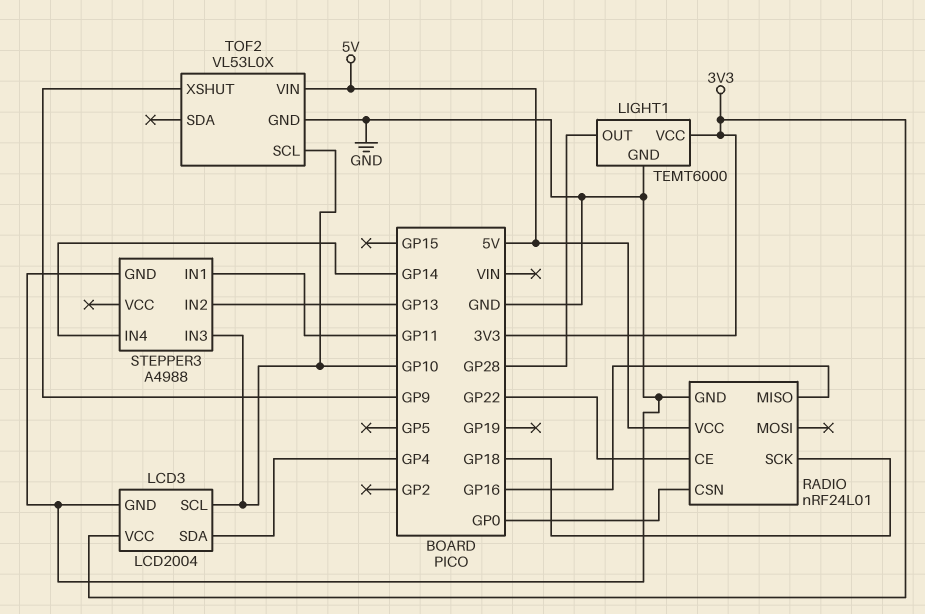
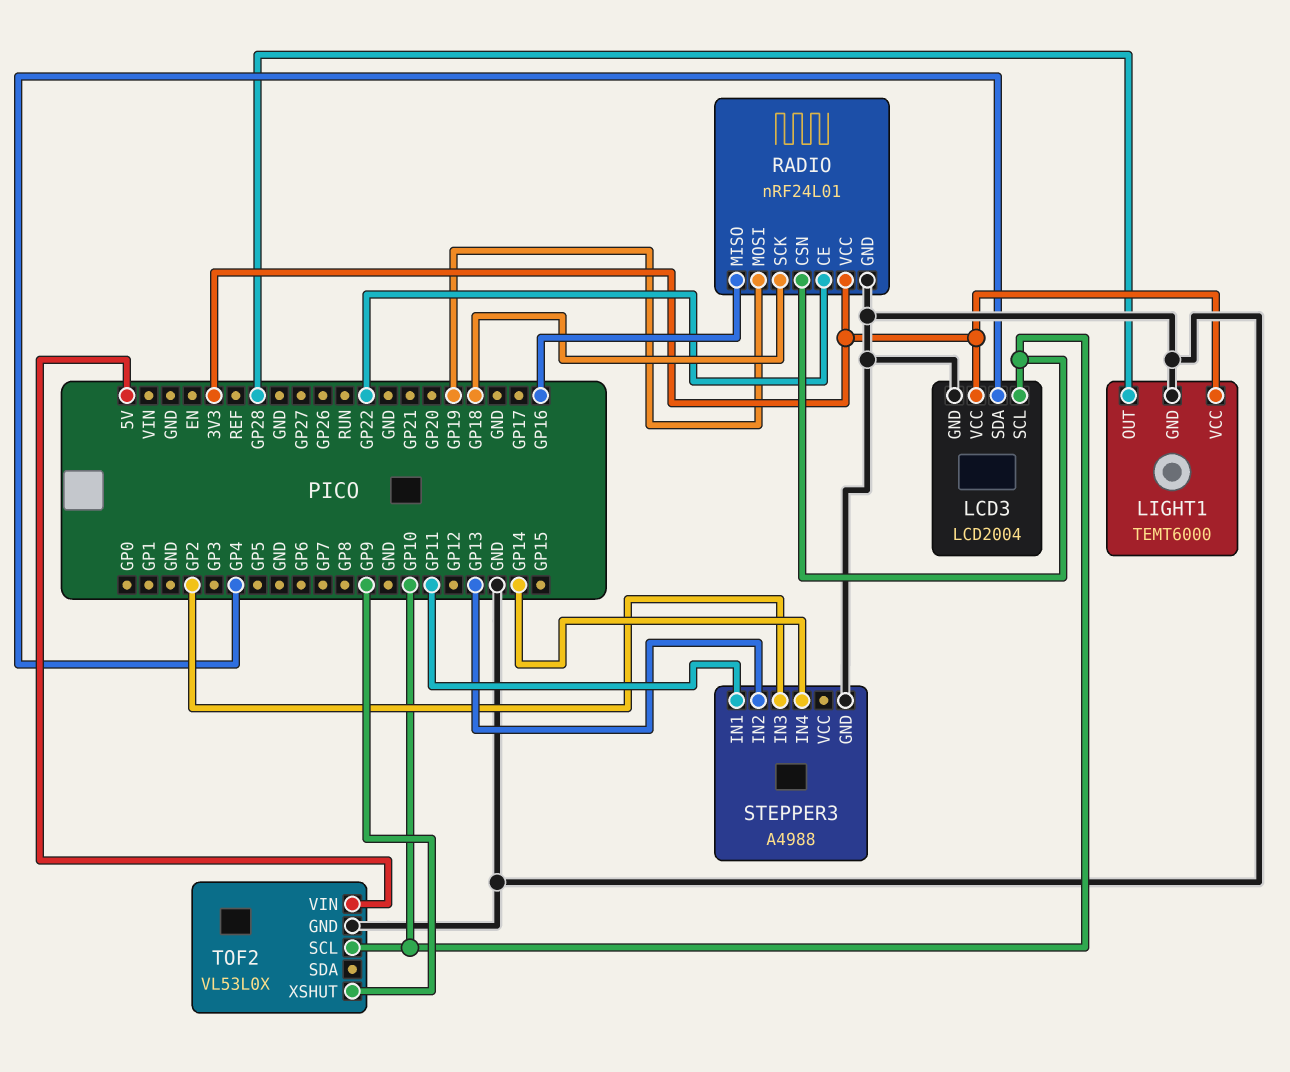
RADIO pin CSN: GP0 -> GP10
RADIO pin MOSI: none -> GP19
RADIO pin VCC: 5V -> 3V3
STEPPER3 pin IN3: GP10 -> GP2

